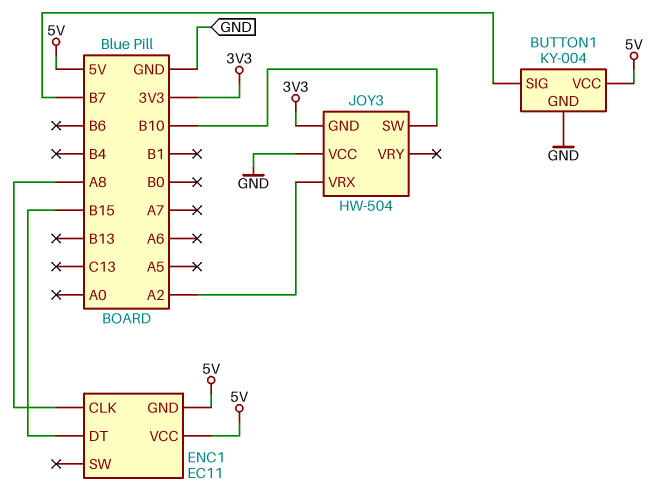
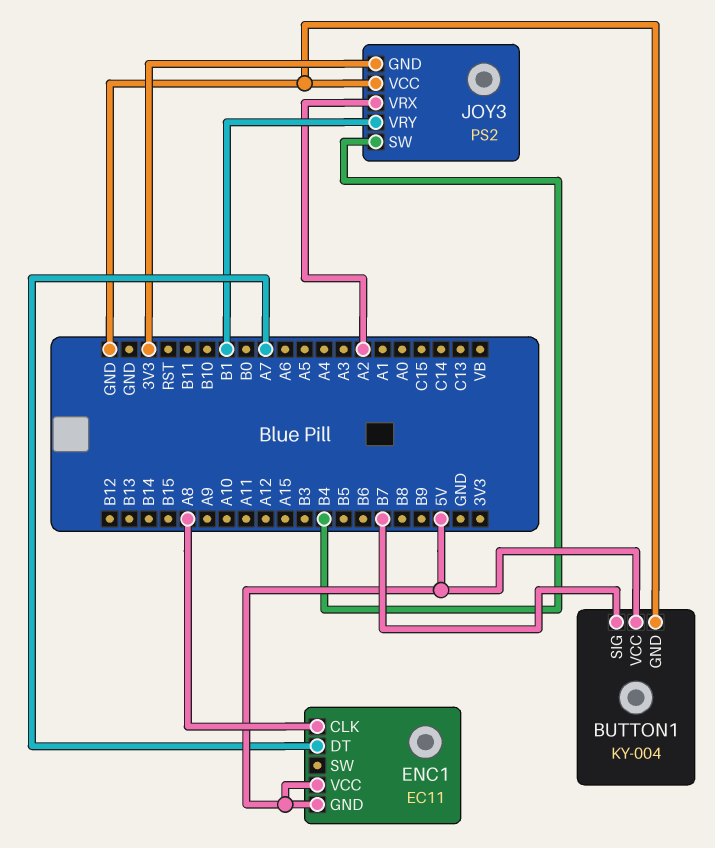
ENC1 pin DT: B15 -> A7
JOY3: HW-504 -> PS2
JOY3 pin SW: B10 -> B4
JOY3 pin VRY: none -> B1

